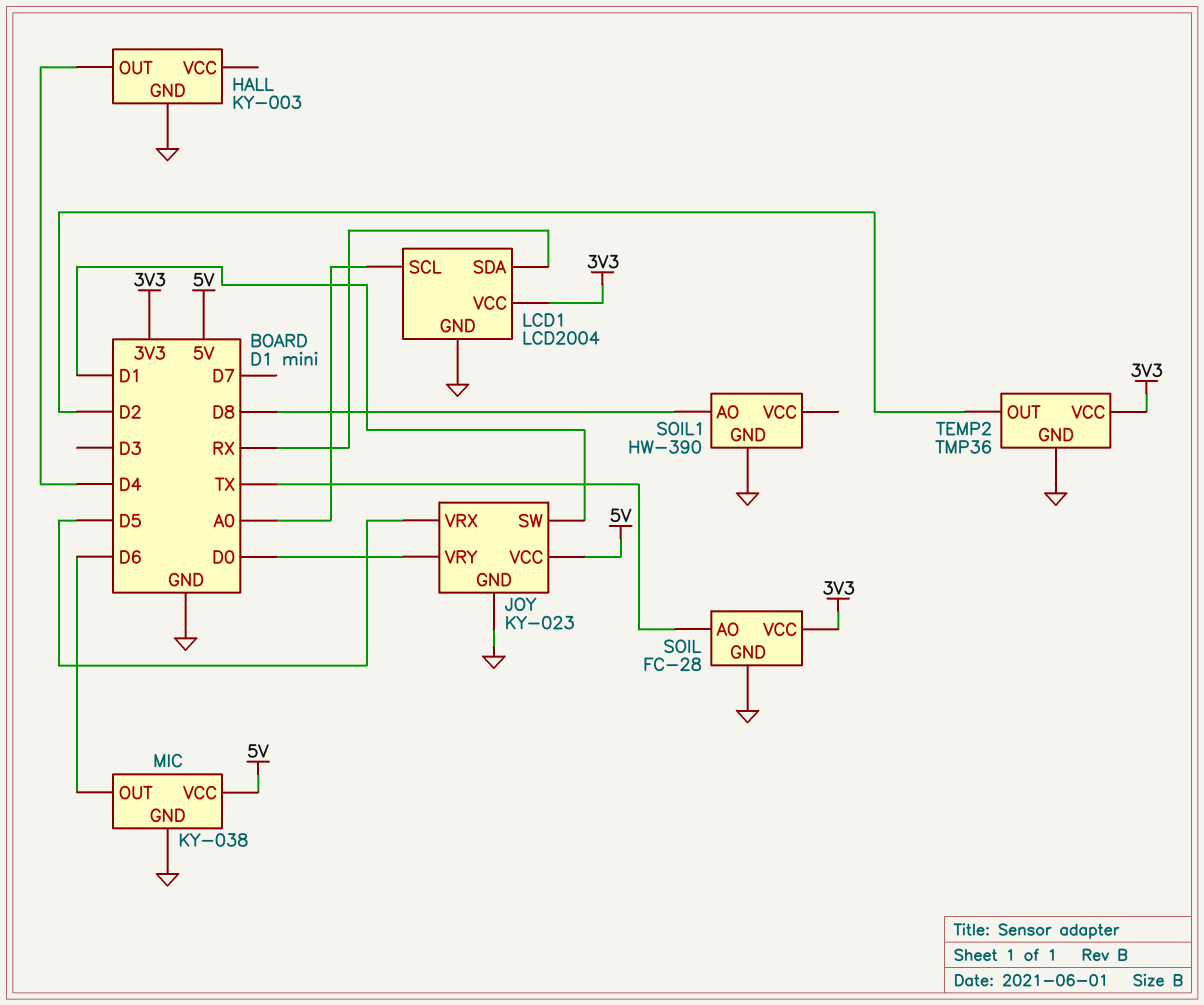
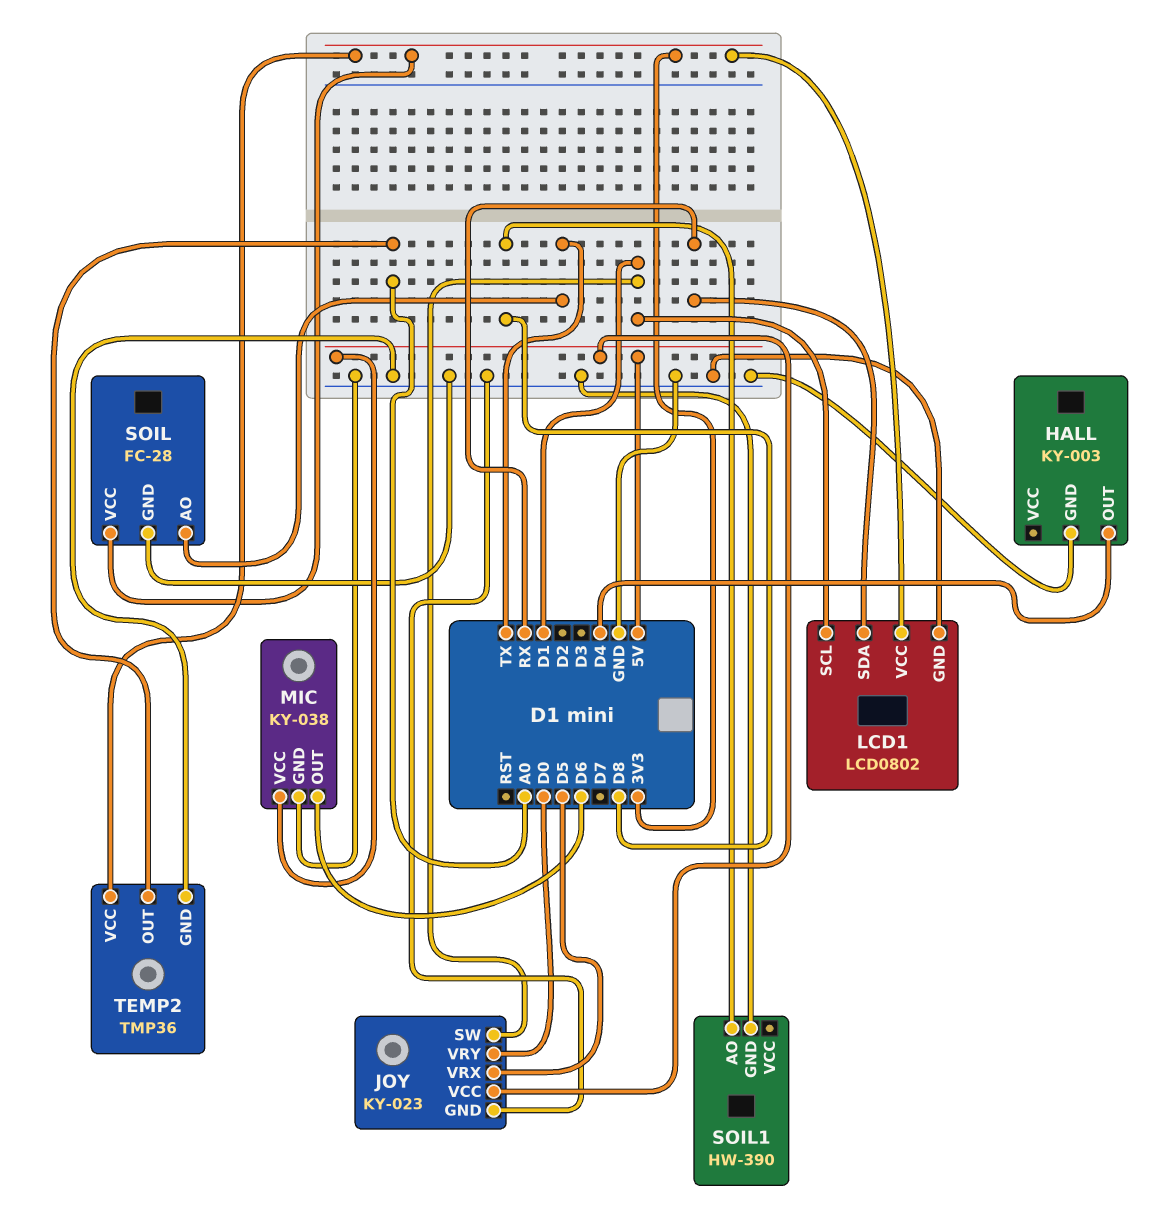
LCD1: LCD2004 -> LCD0802
LCD1 pin SCL: A0 -> D1
TEMP2 pin OUT: D2 -> A0

